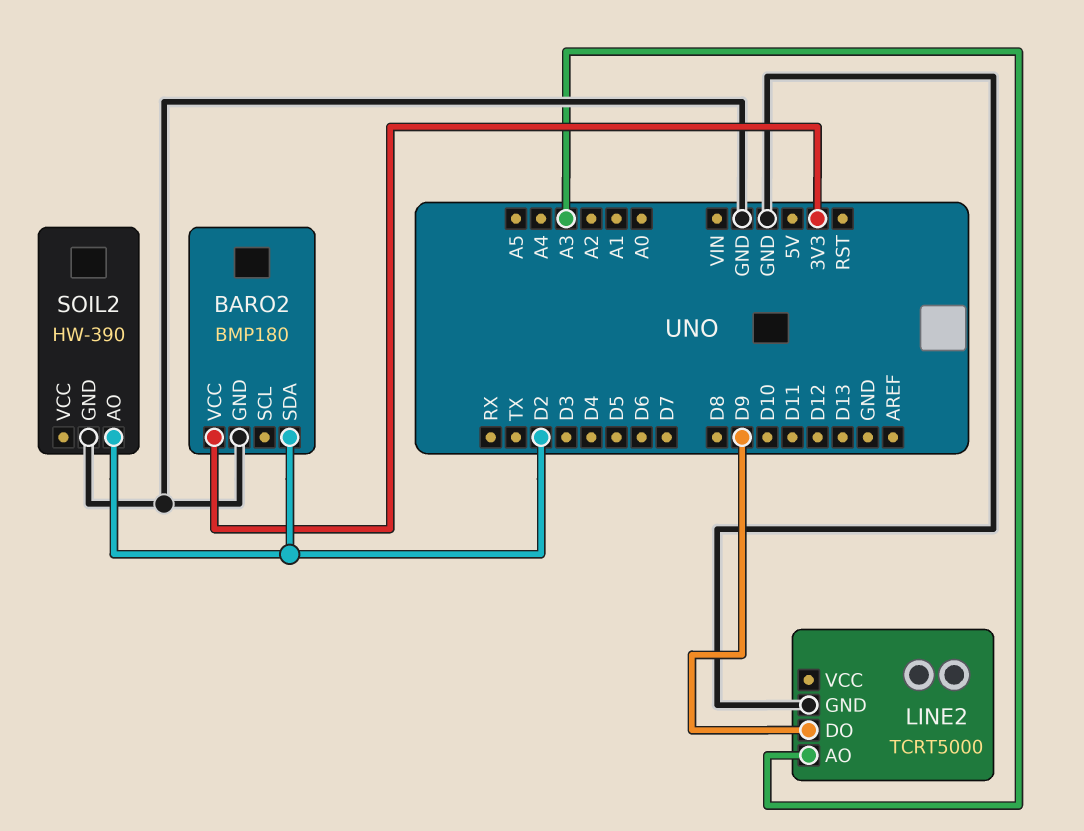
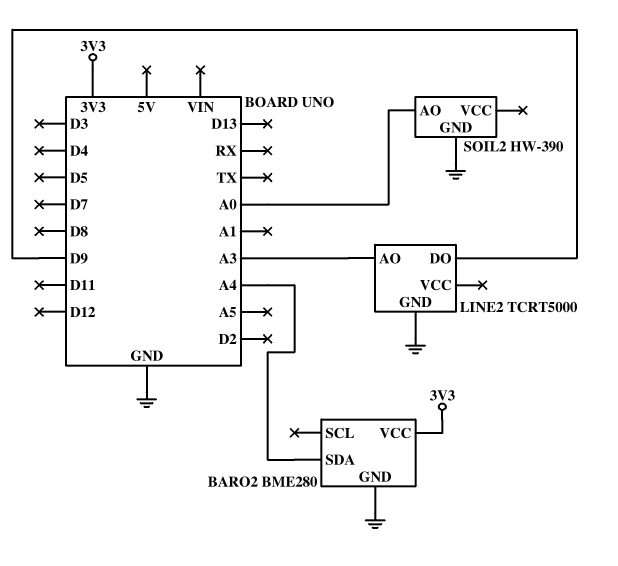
BARO2: BMP180 -> BME280
BARO2 pin SDA: D2 -> A4
SOIL2 pin AO: D2 -> A0

